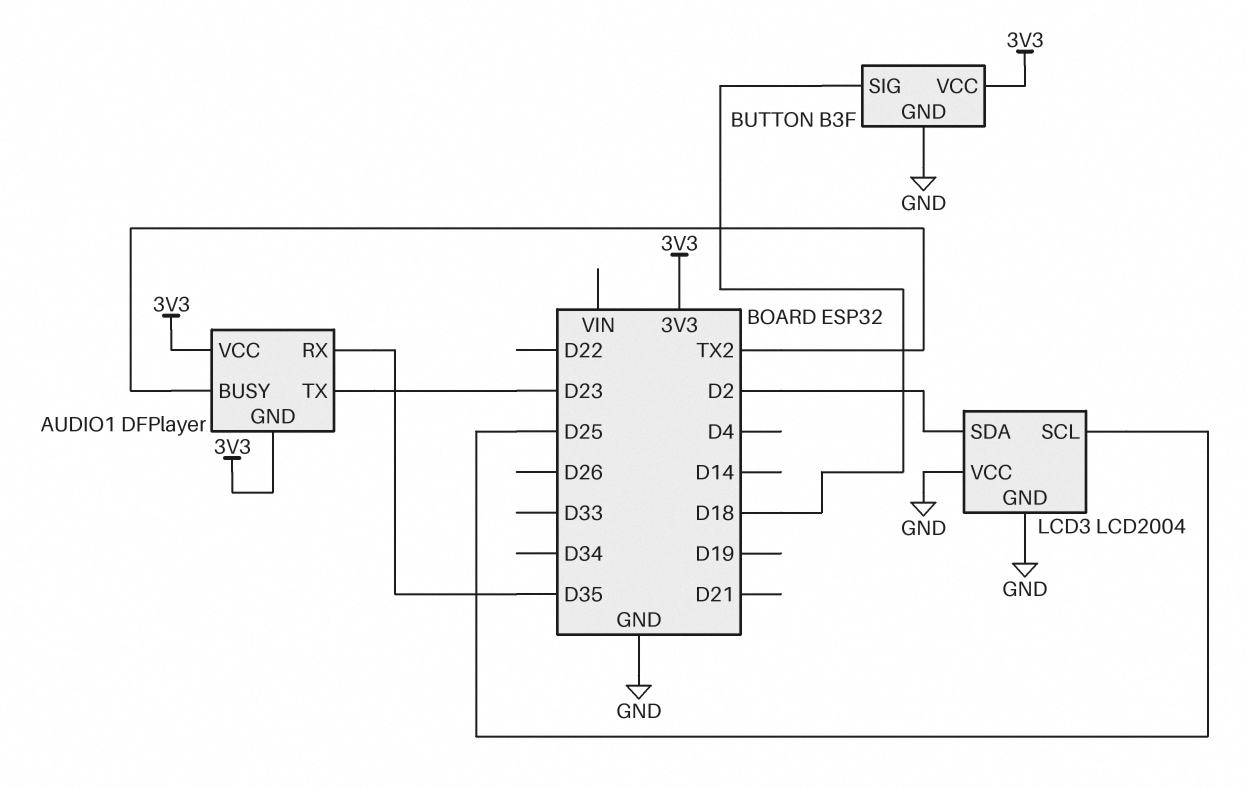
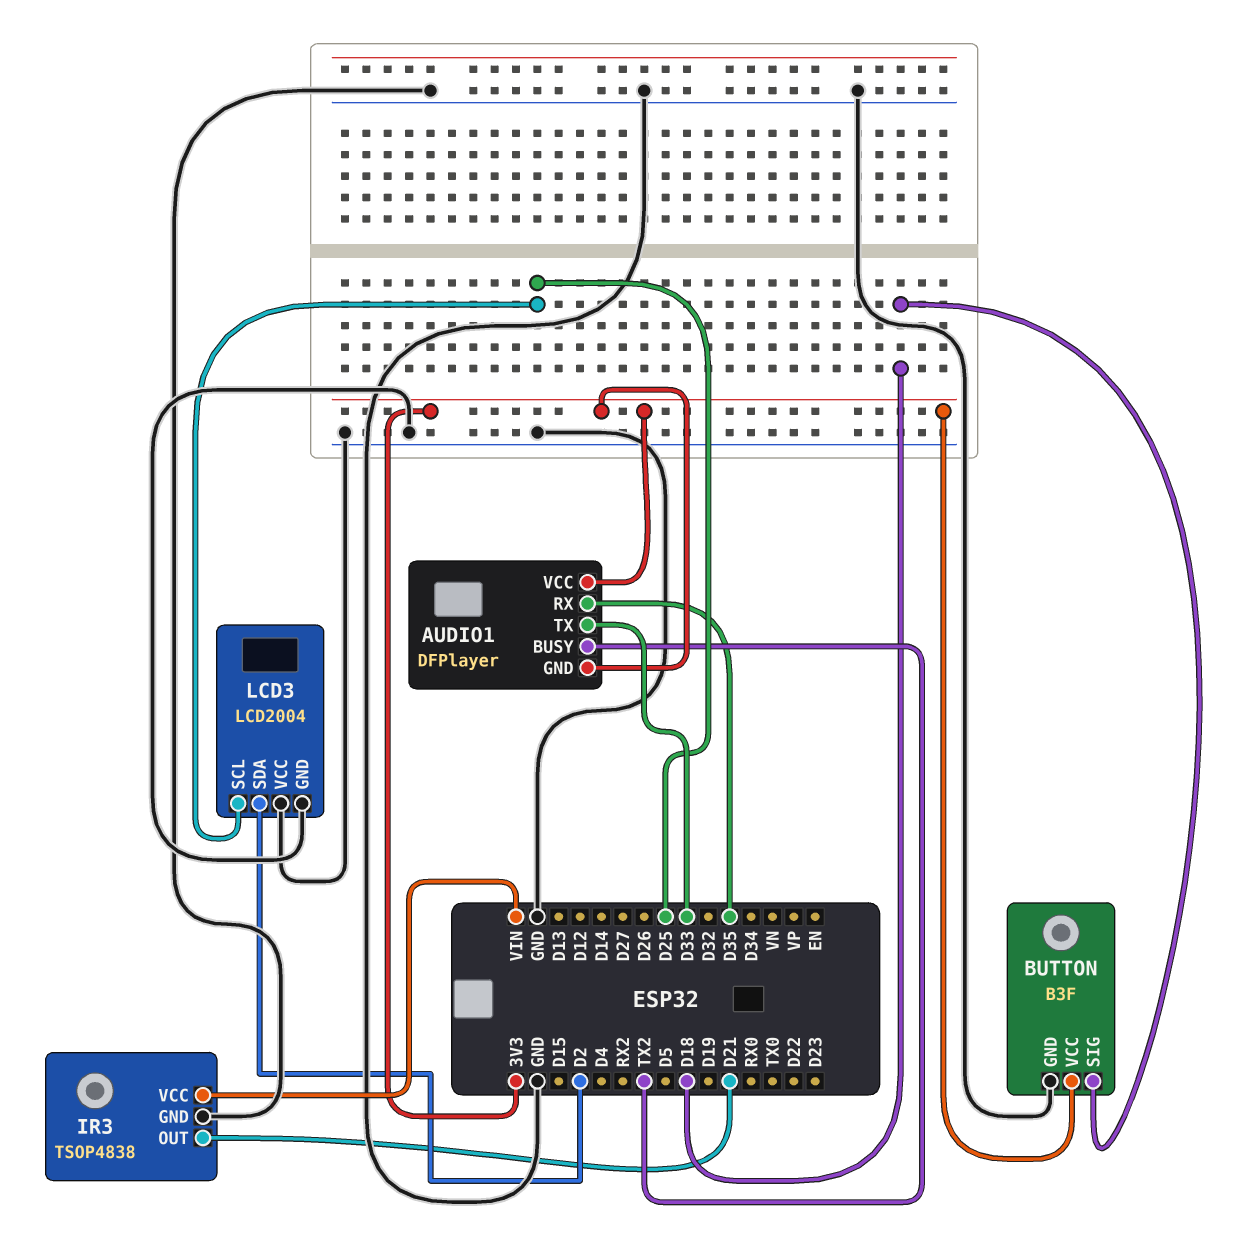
AUDIO1 pin TX: D23 -> D33
IR3: none -> TSOP4838
IR3 pin GND: none -> GND
IR3 pin OUT: none -> D21
IR3 pin VCC: none -> VIN

